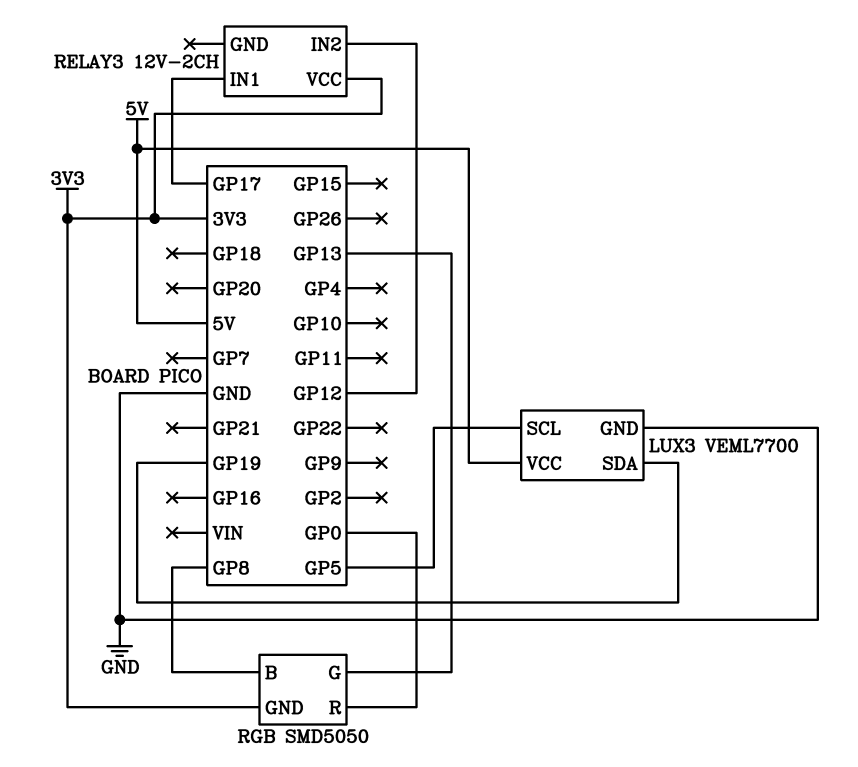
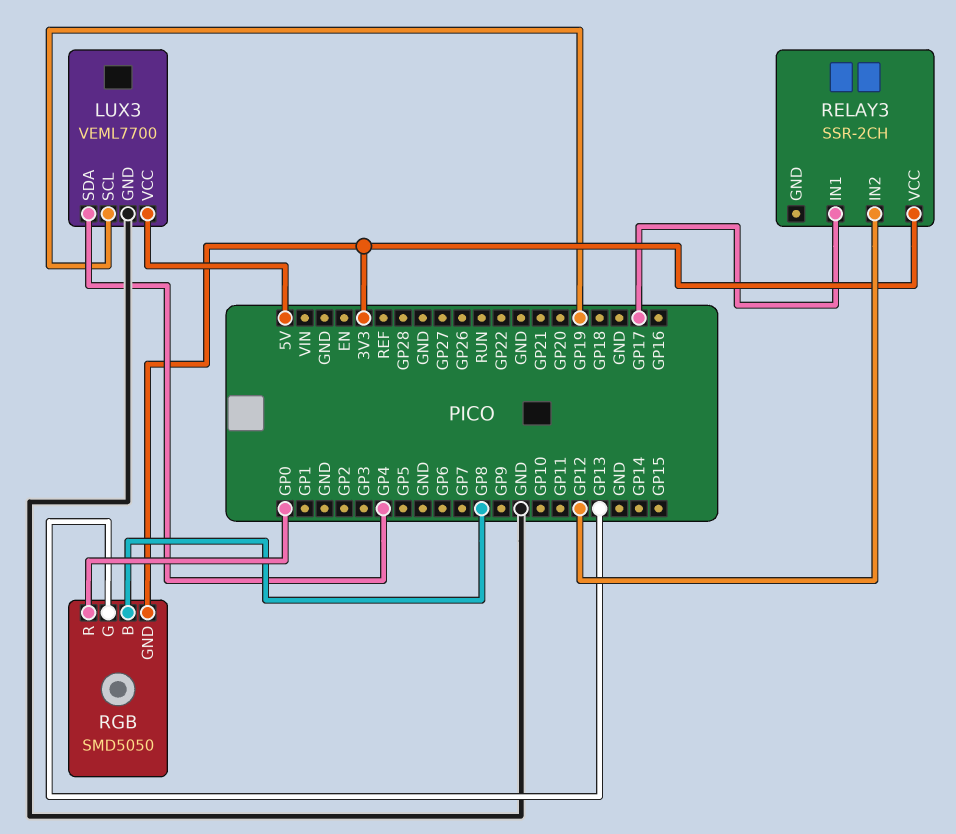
LUX3 pin SCL: GP5 -> GP19
LUX3 pin SDA: GP19 -> GP4
RELAY3: 12V-2CH -> SSR-2CH

